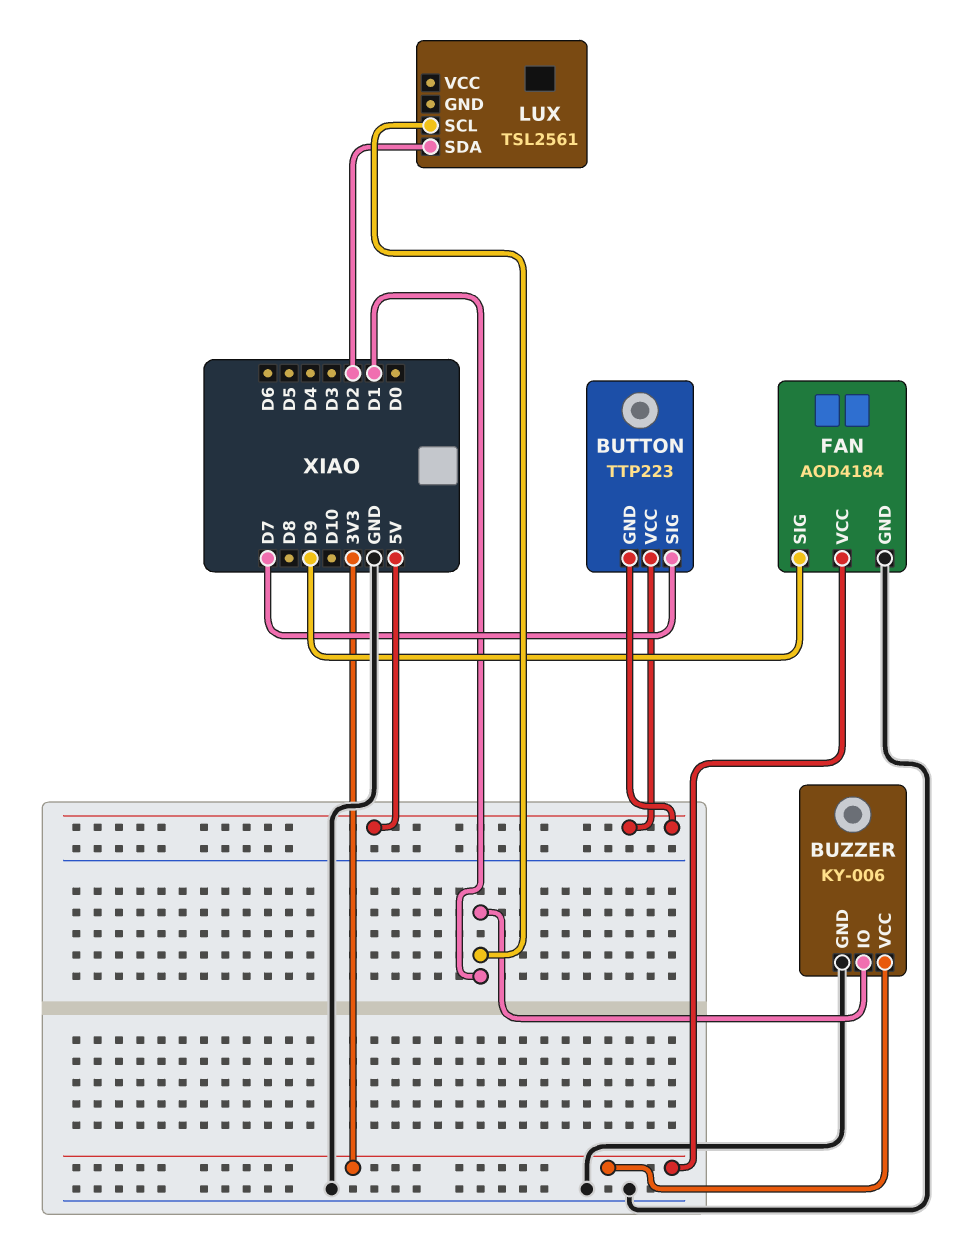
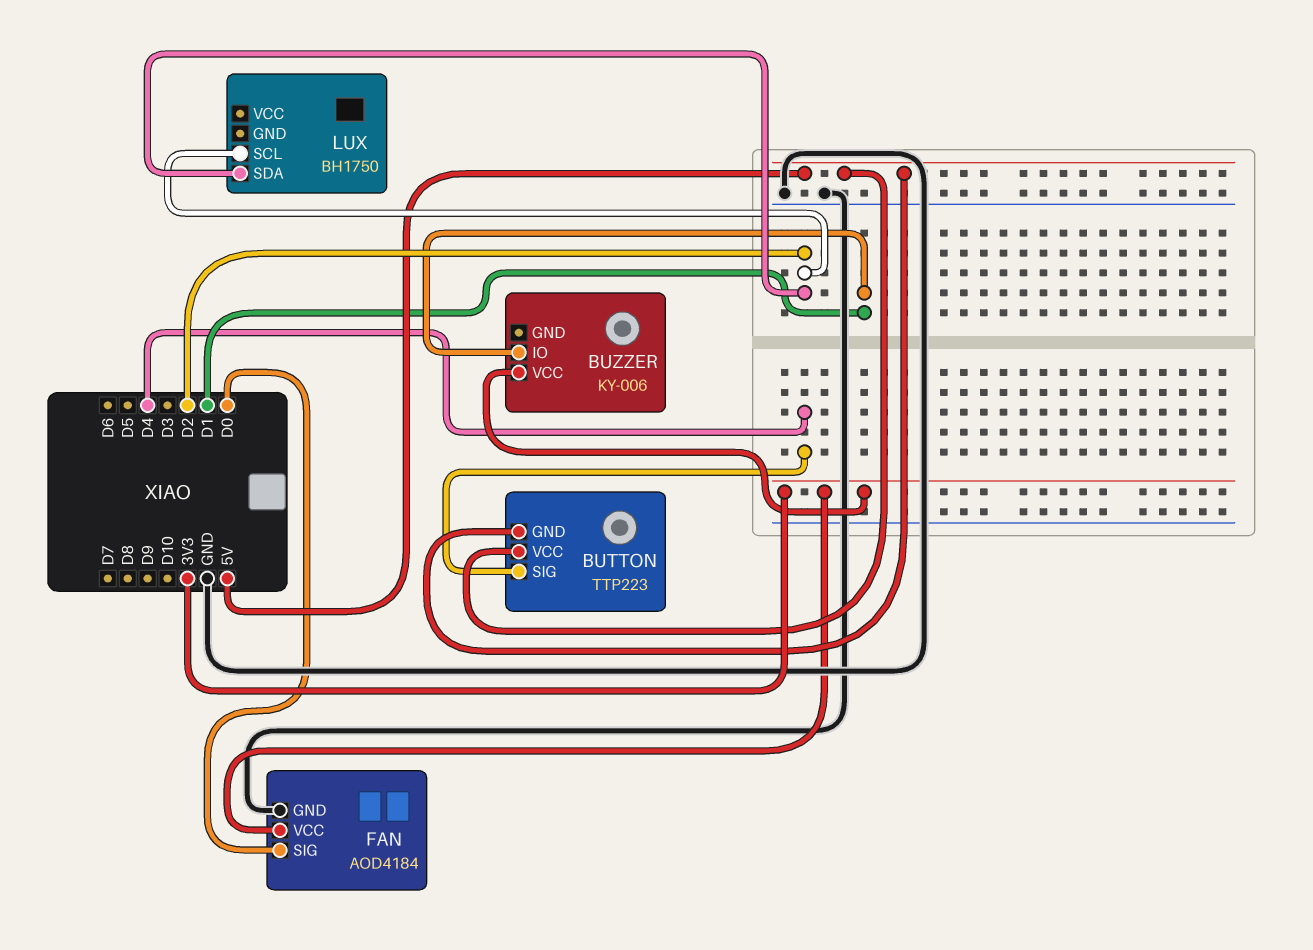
BUTTON pin SIG: D7 -> D4
BUZZER pin GND: GND -> none
FAN pin SIG: D9 -> D0
LUX: TSL2561 -> BH1750
LUX pin SCL: D1 -> D2

